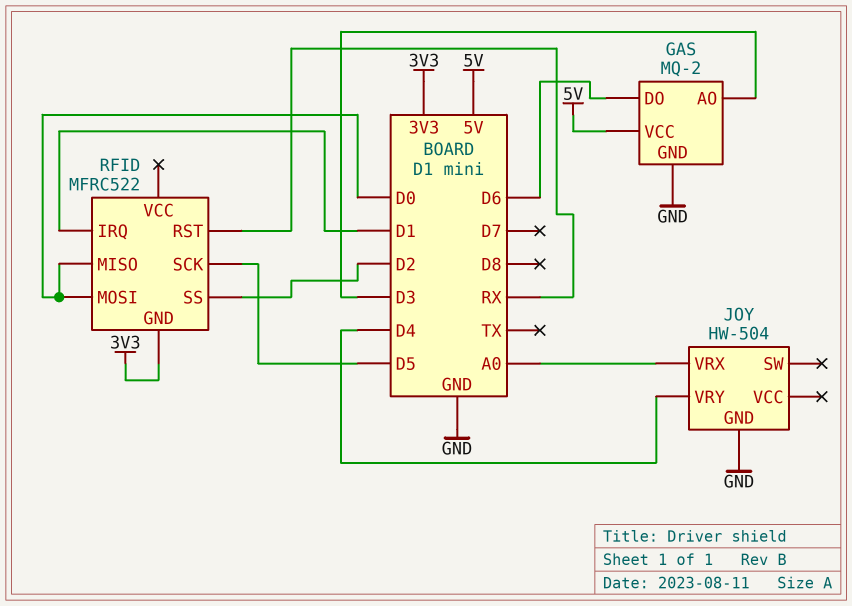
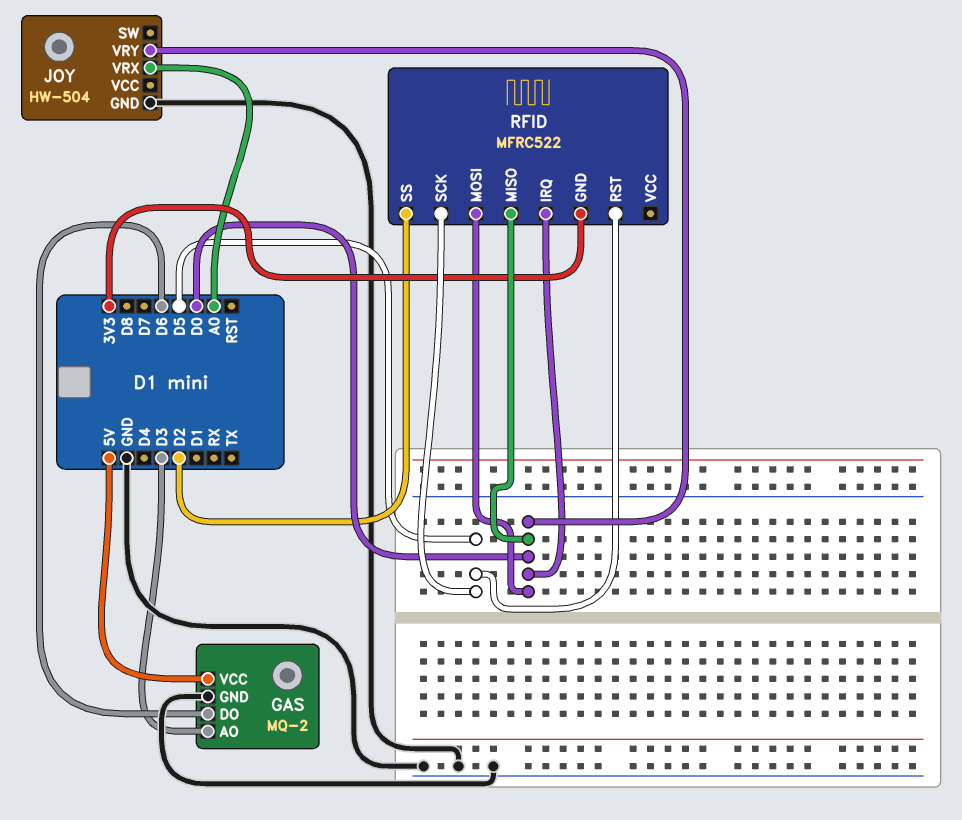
JOY pin VRY: D4 -> D0
RFID pin IRQ: D1 -> D0
RFID pin RST: RX -> D5

